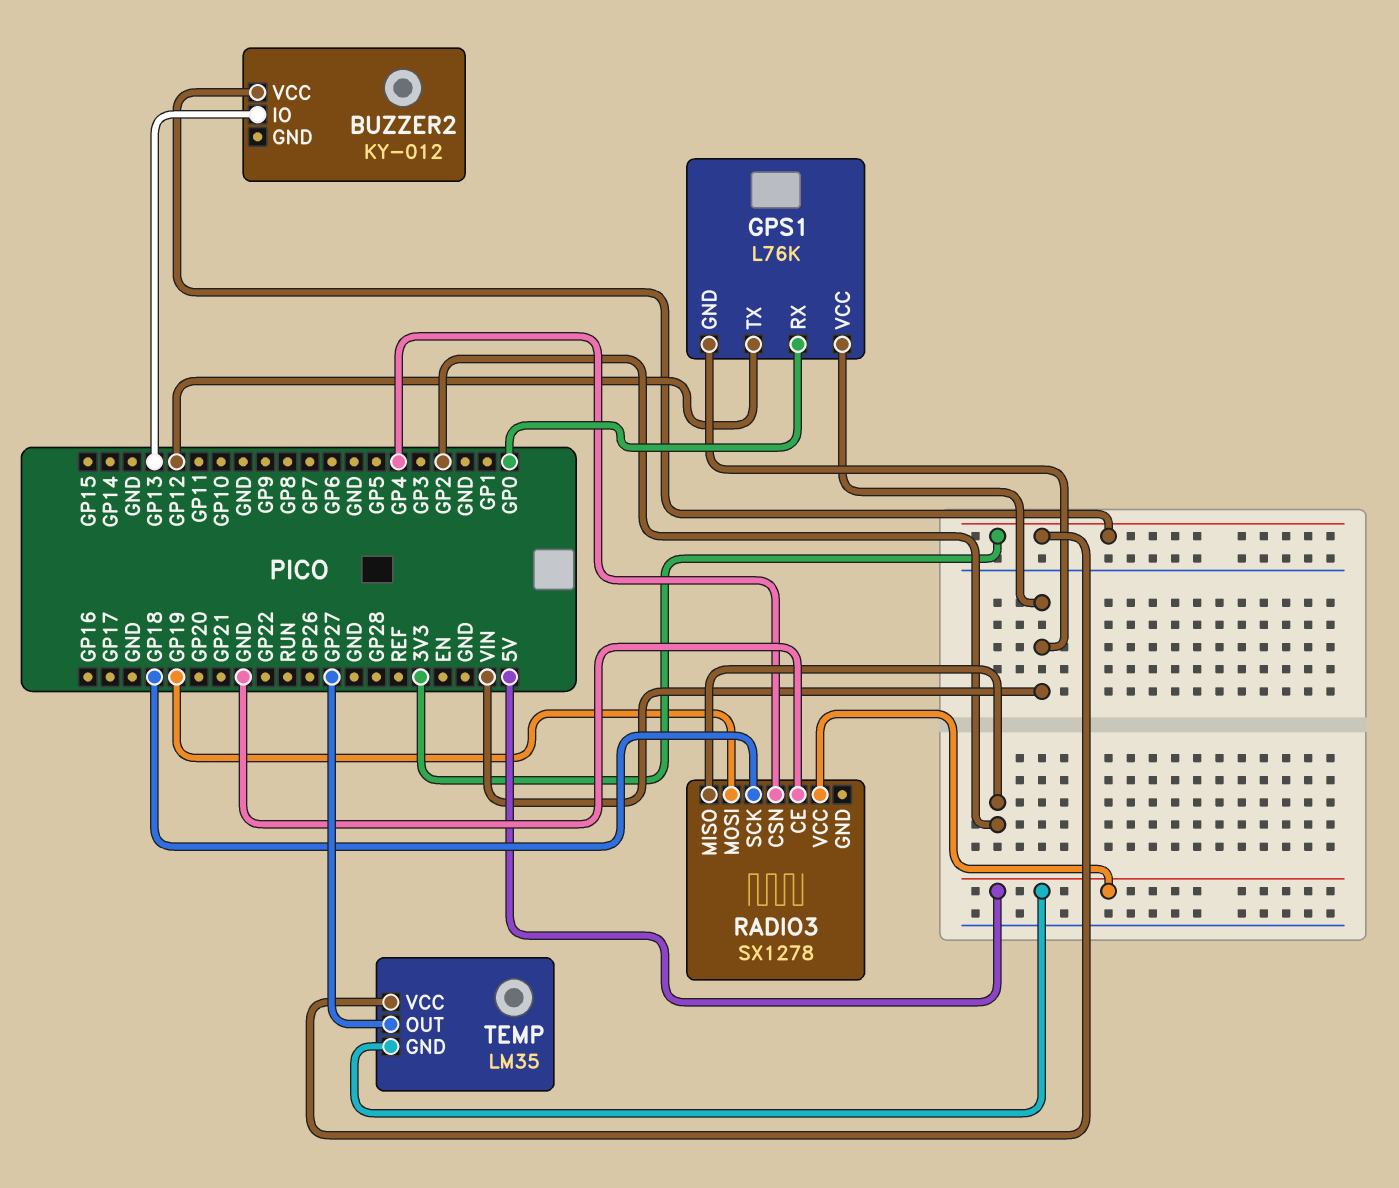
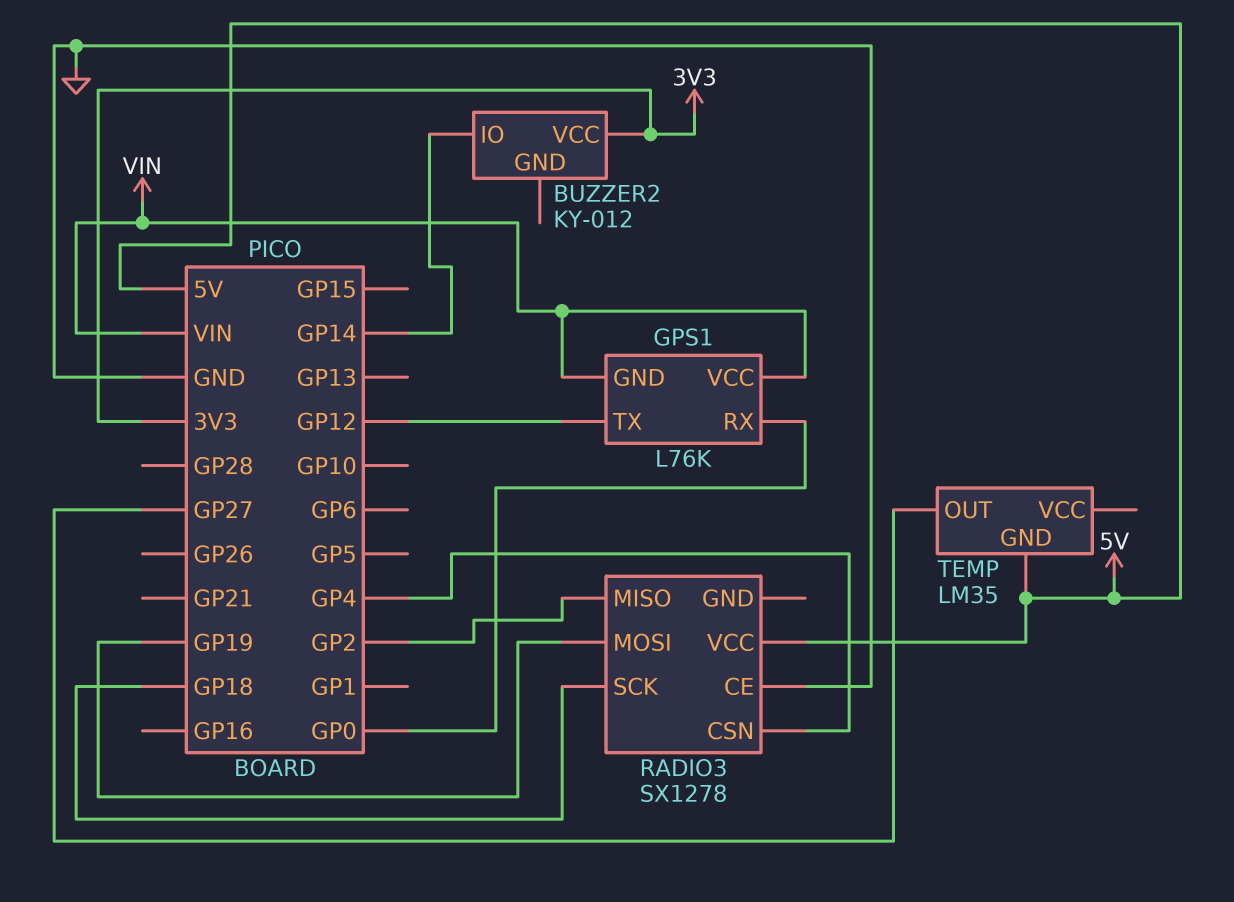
BUZZER2 pin IO: GP13 -> GP14
TEMP pin VCC: 3V3 -> none

